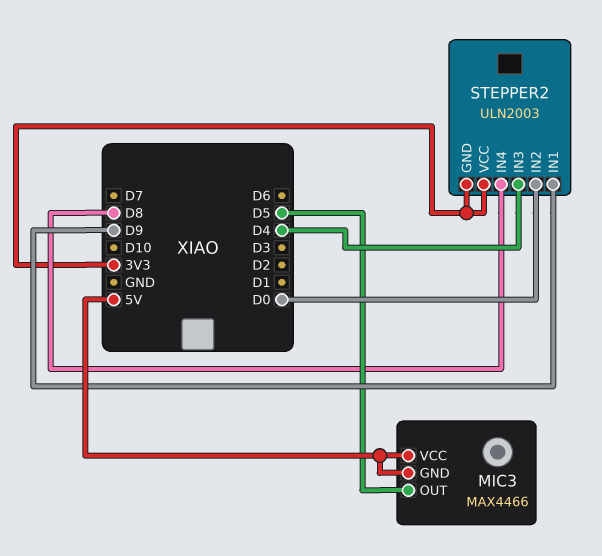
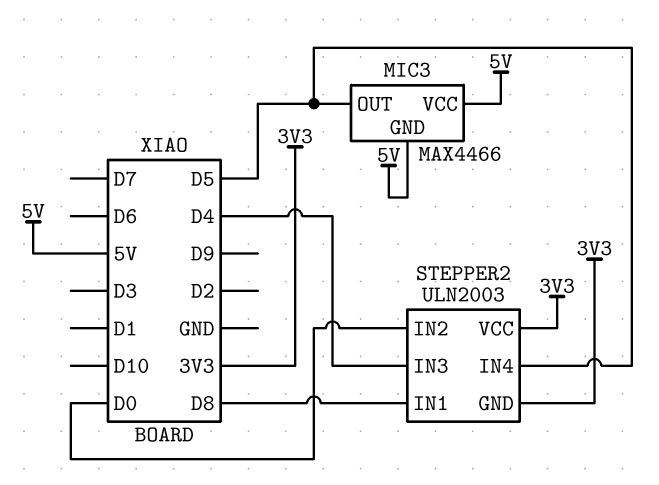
STEPPER2 pin IN1: D9 -> D8
STEPPER2 pin IN4: D8 -> D5

